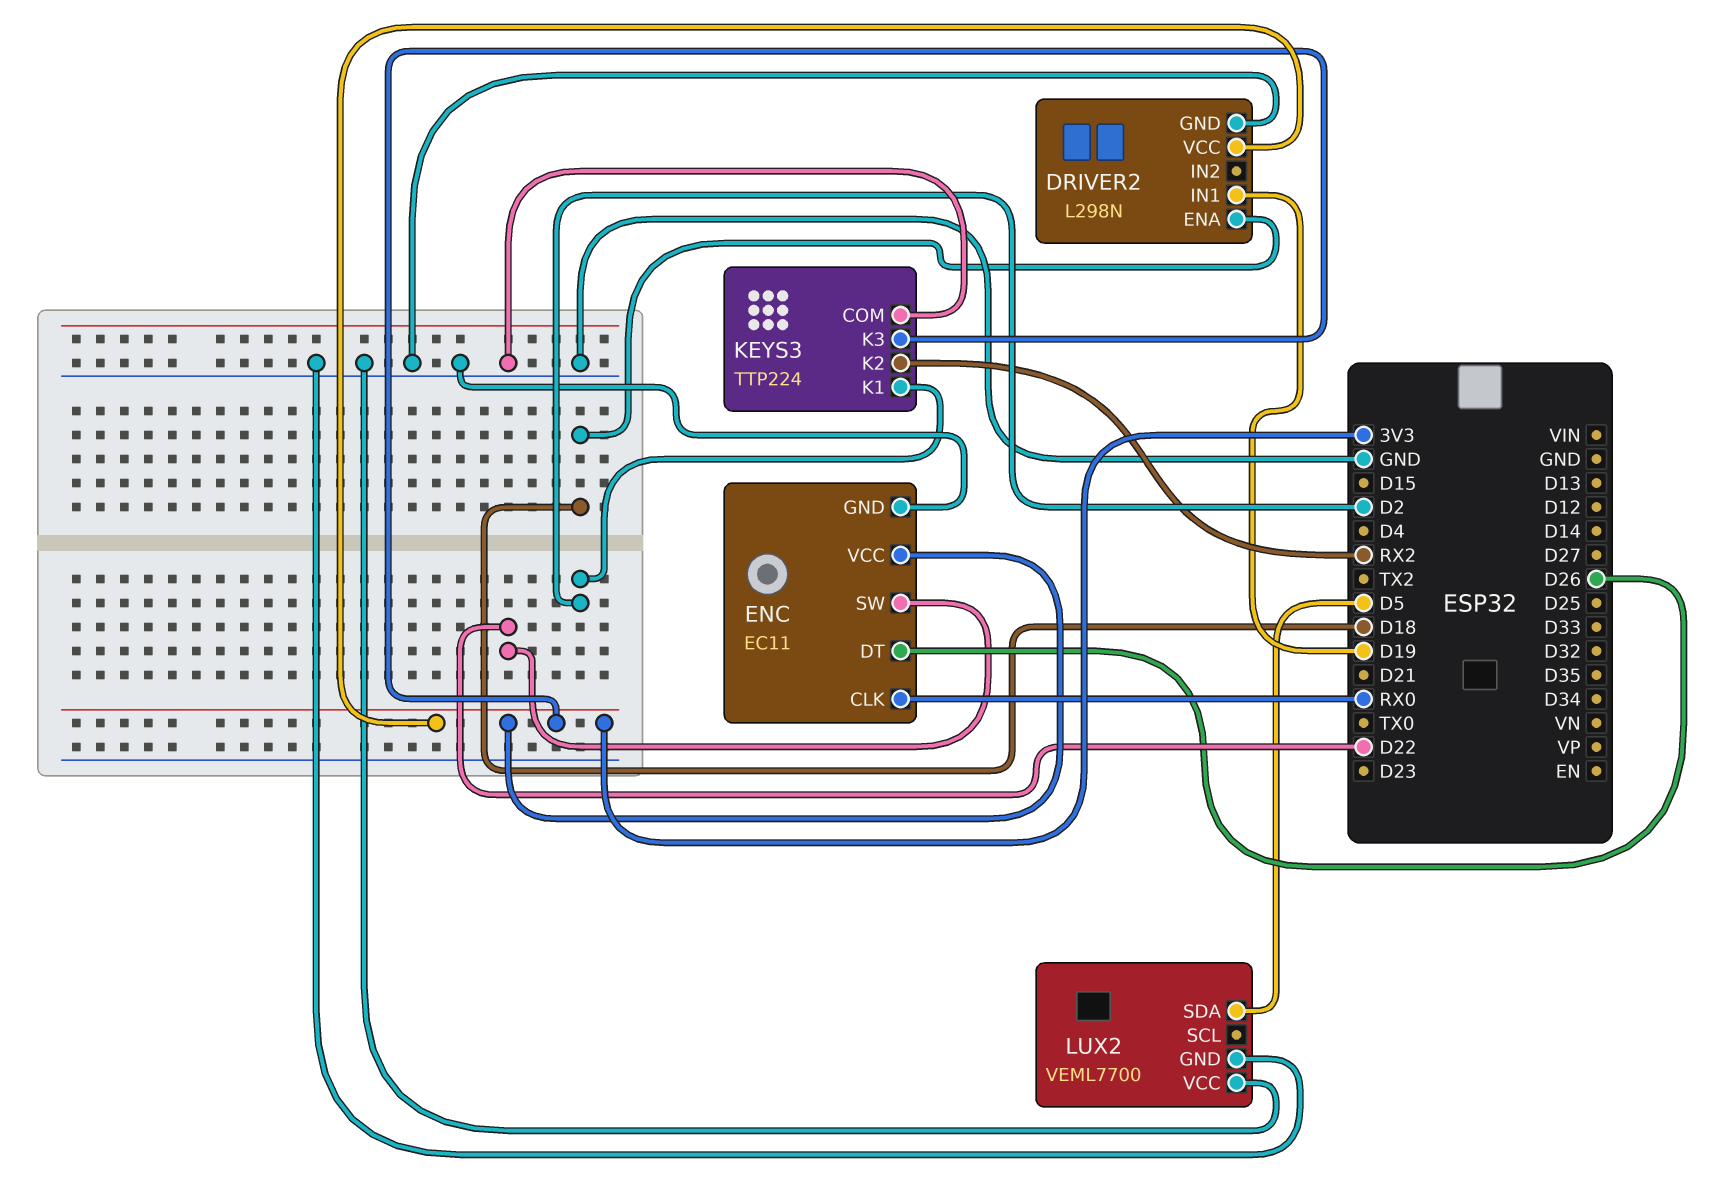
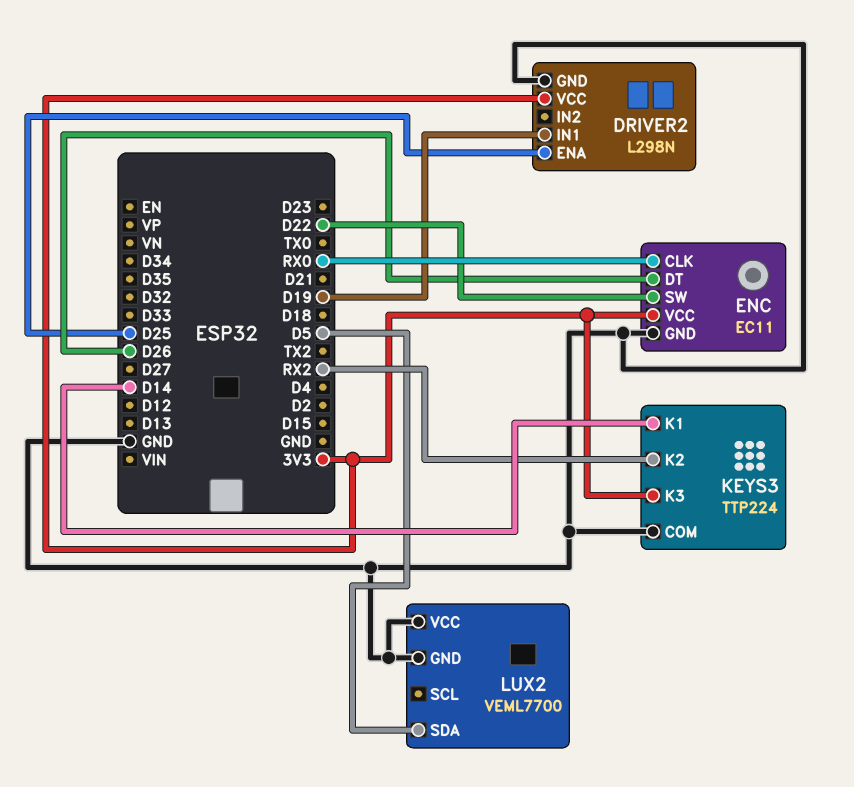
DRIVER2 pin ENA: D18 -> D25
KEYS3 pin K1: D2 -> D14

